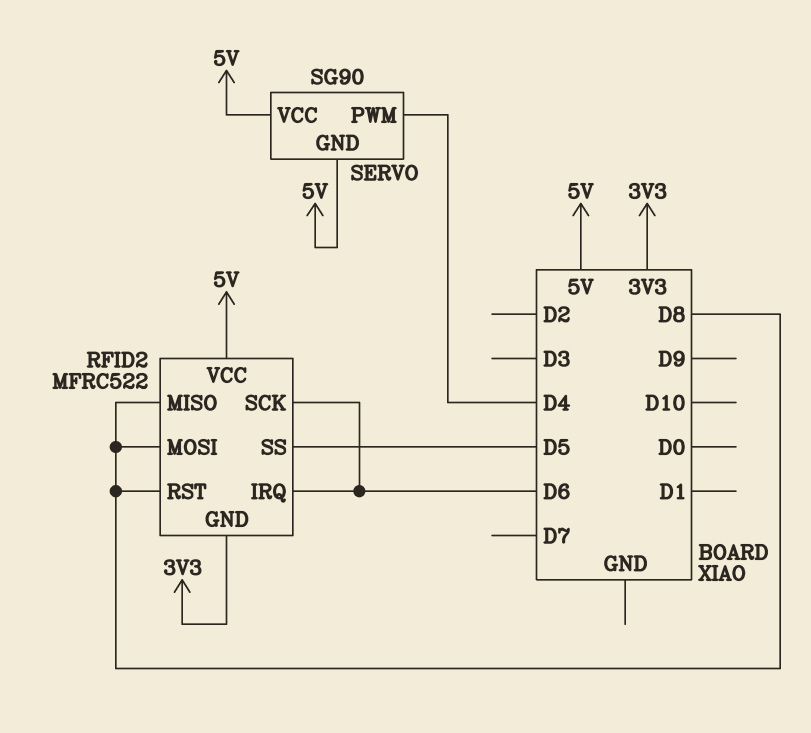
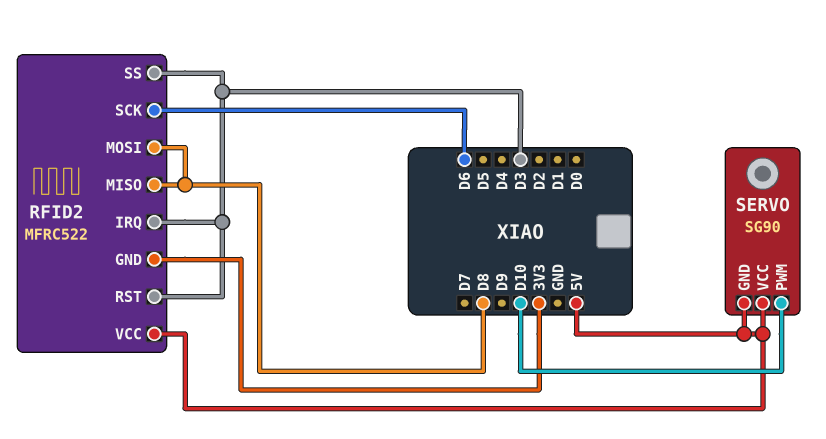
RFID2 pin IRQ: D6 -> D3
RFID2 pin RST: D8 -> D3
RFID2 pin SS: D5 -> D3
SERVO pin PWM: D4 -> D10

